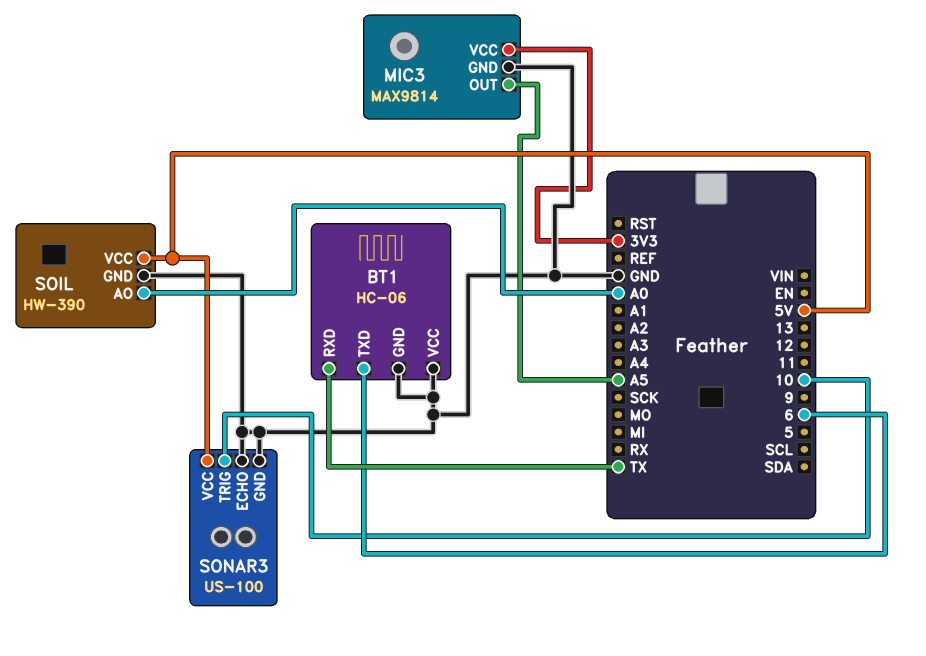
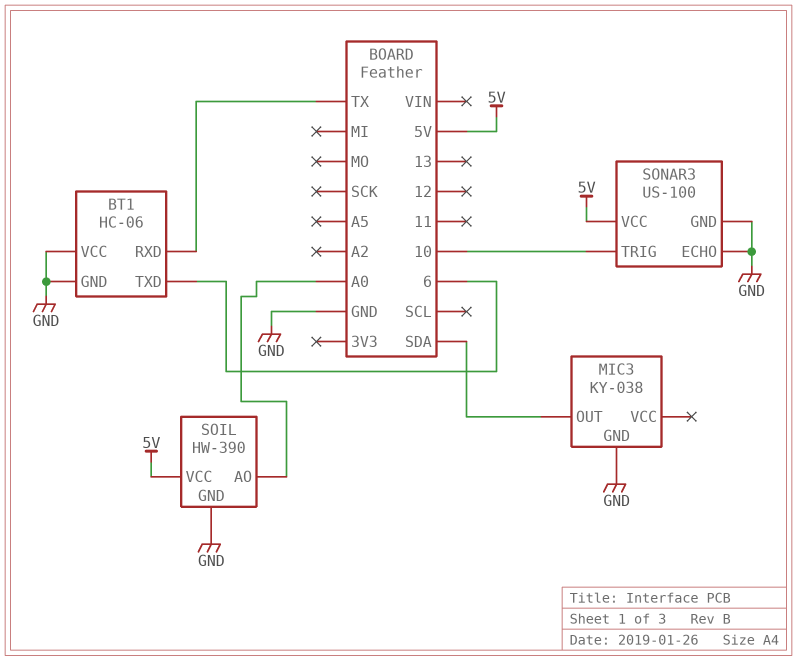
MIC3: MAX9814 -> KY-038
MIC3 pin OUT: A5 -> SDA
MIC3 pin VCC: 3V3 -> none

